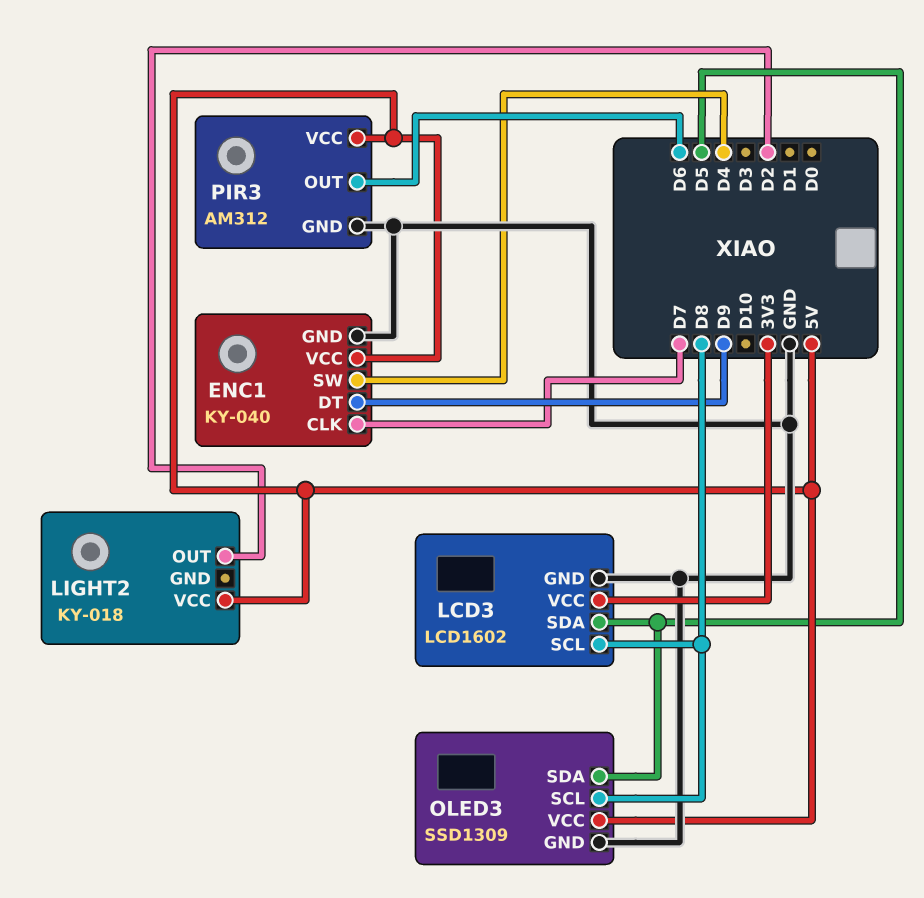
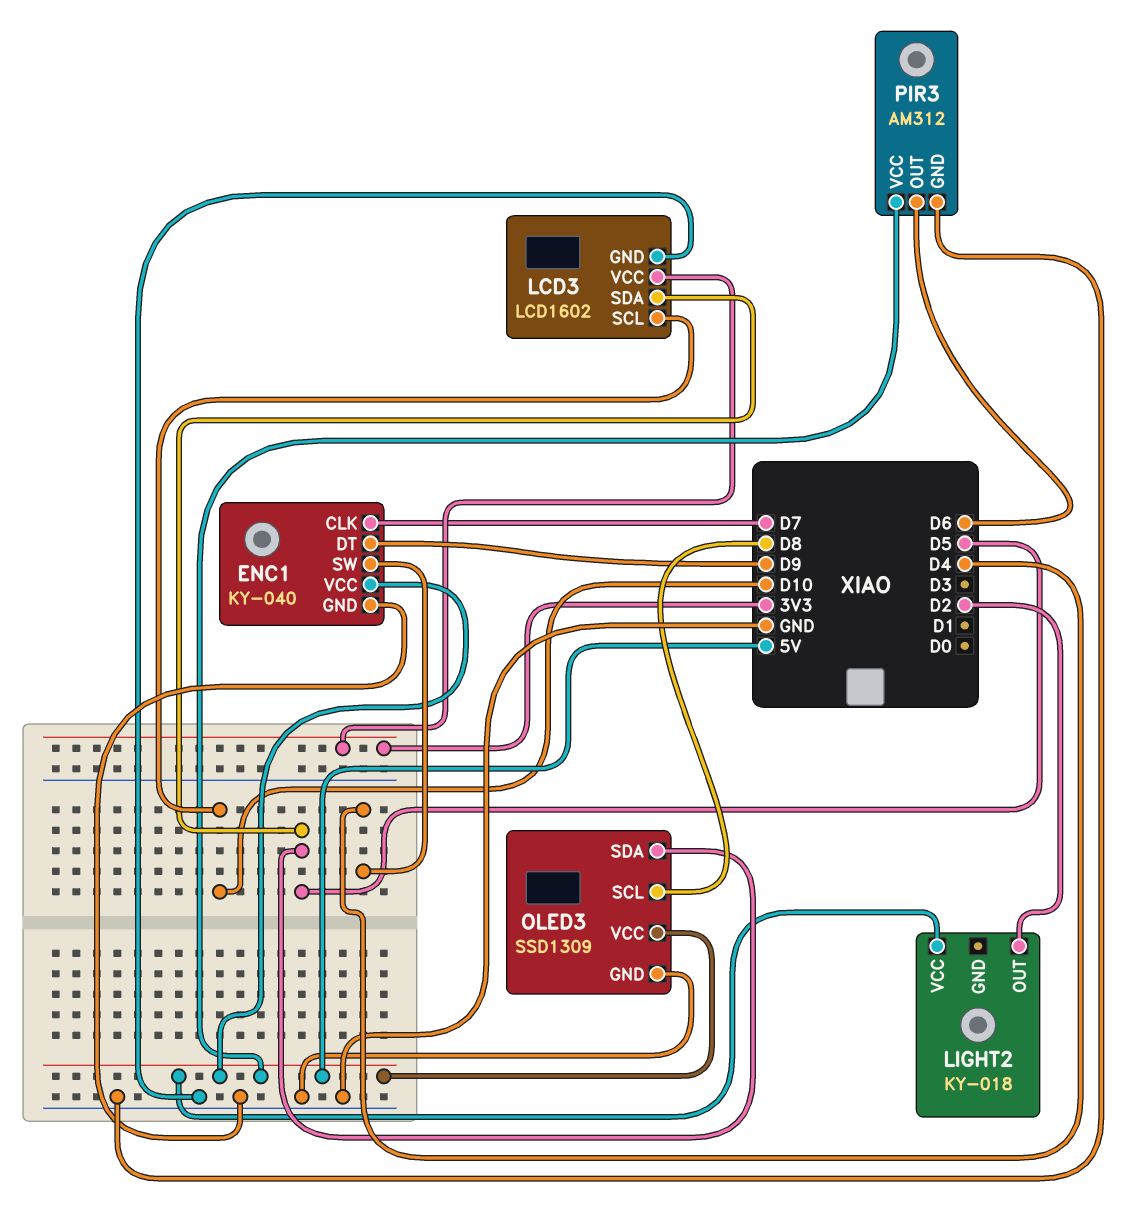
LCD3 pin SCL: D8 -> D10

